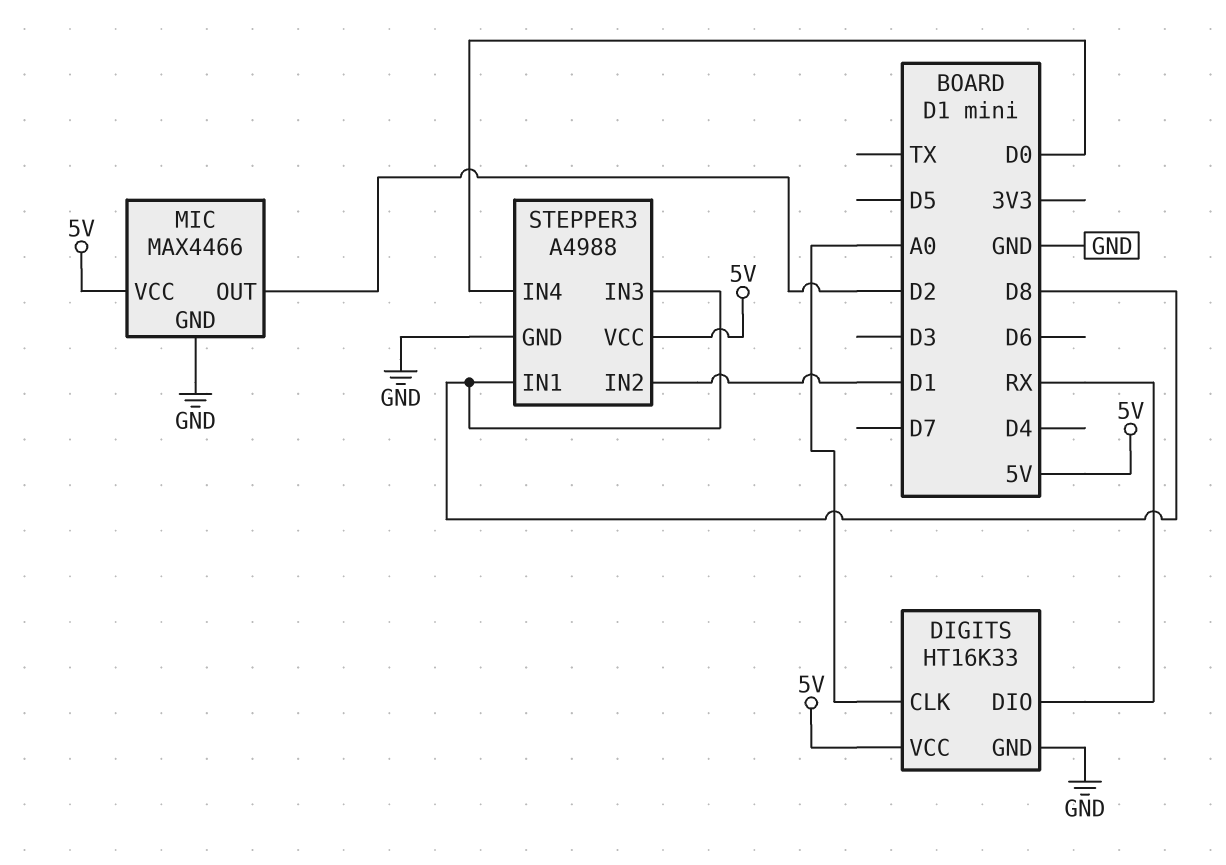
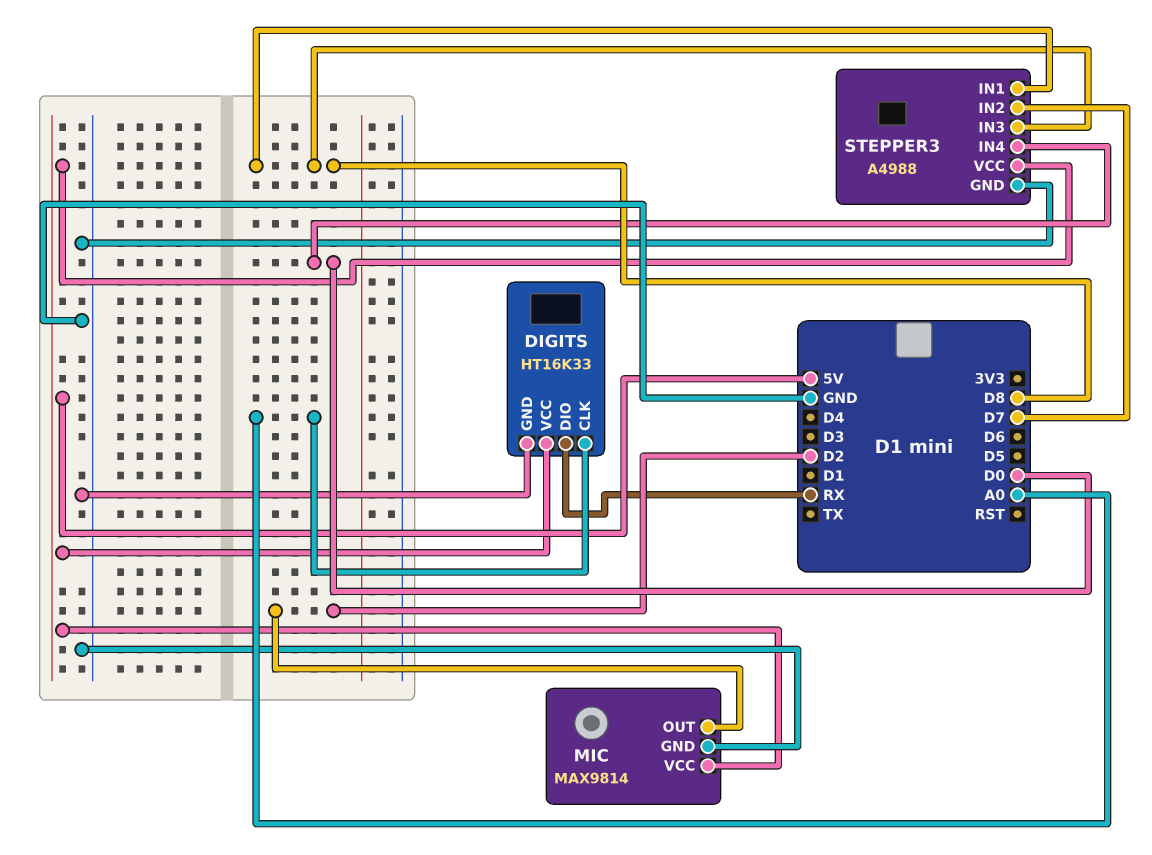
MIC: MAX4466 -> MAX9814
STEPPER3 pin IN2: D1 -> D7

